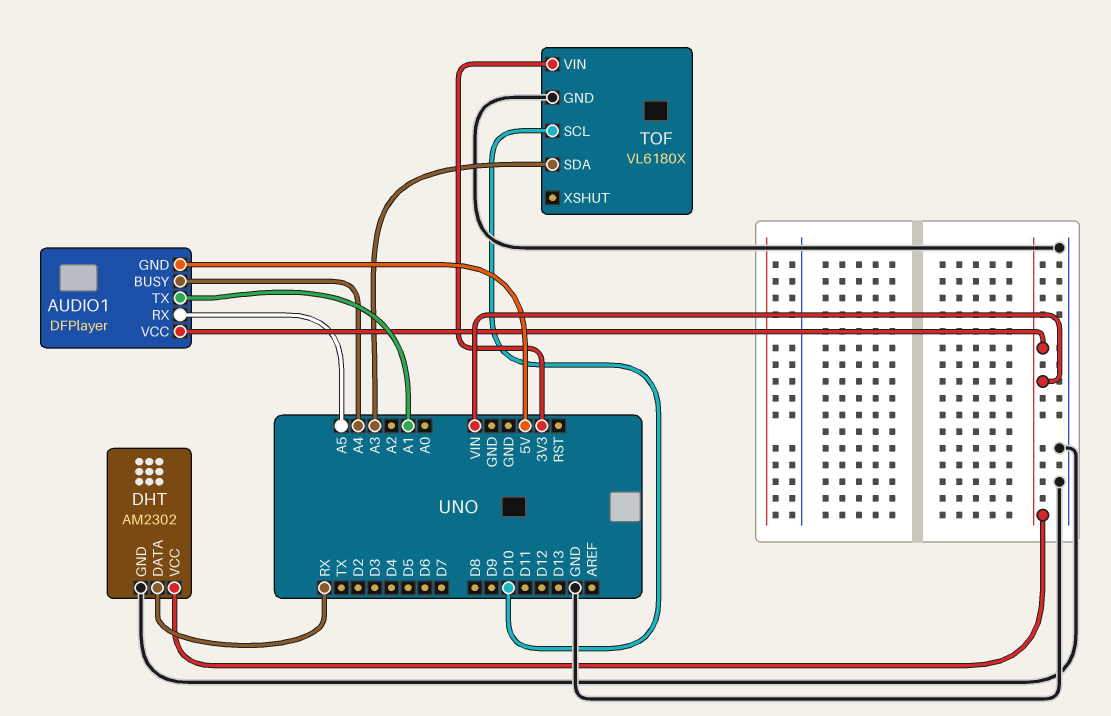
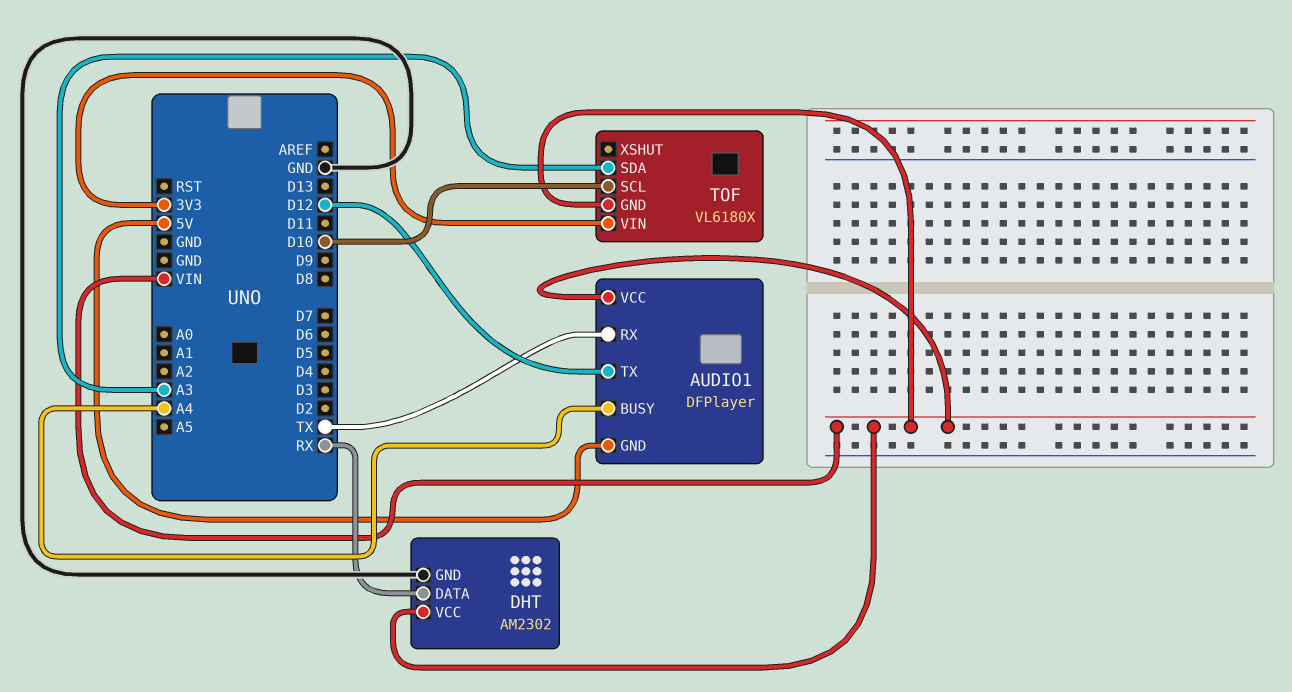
AUDIO1 pin RX: A5 -> TX
AUDIO1 pin TX: A1 -> D12
TOF pin GND: GND -> VIN

